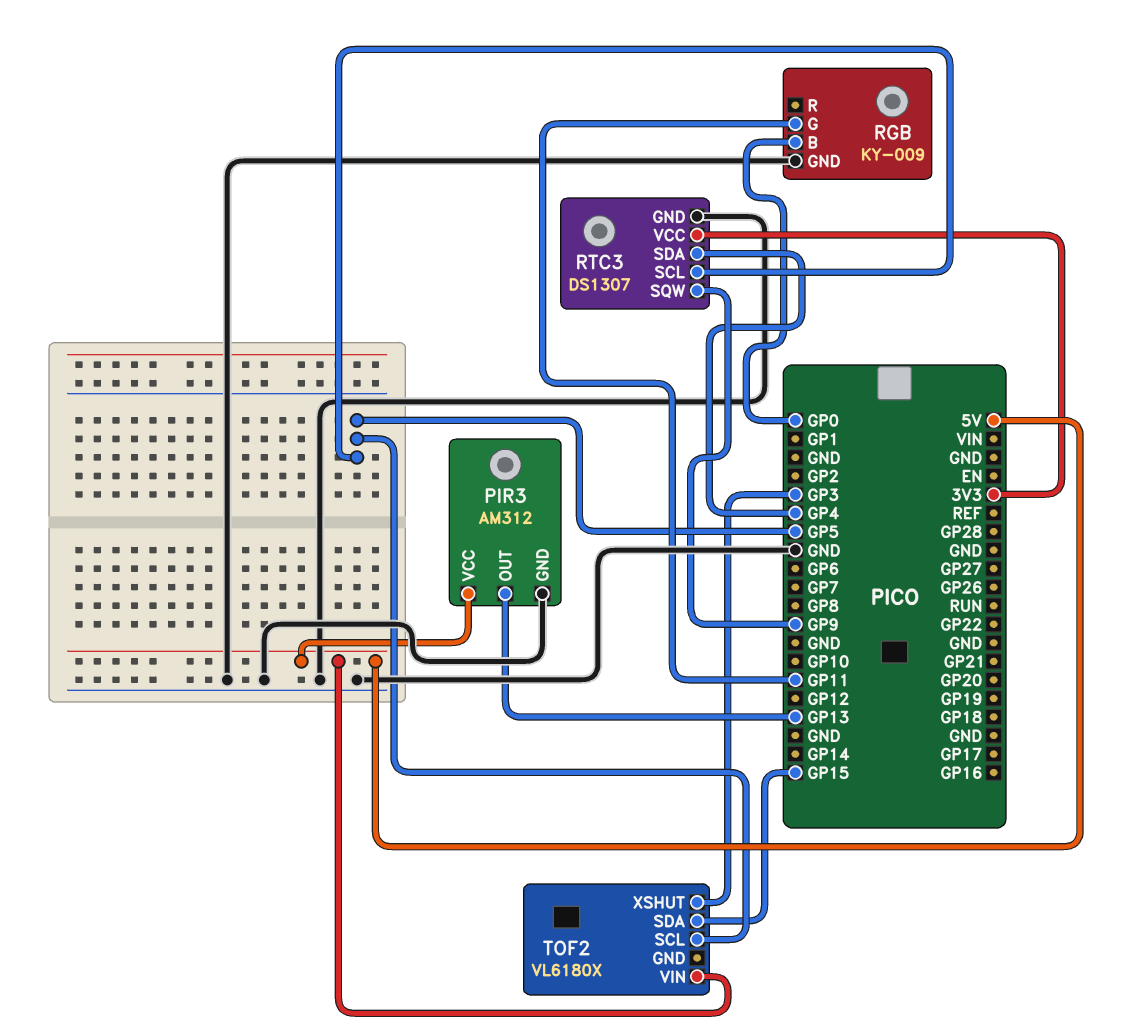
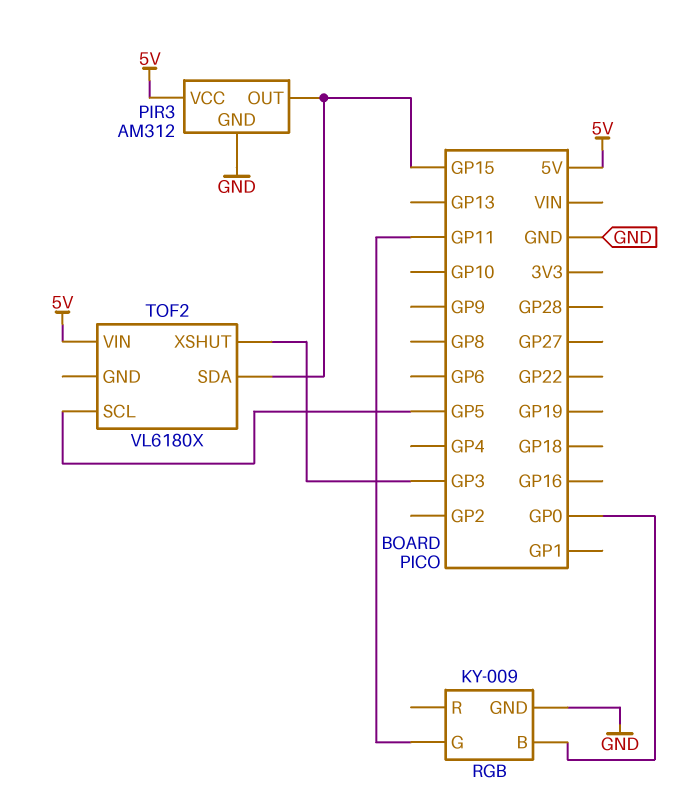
PIR3 pin OUT: GP13 -> GP15
RTC3: DS1307 -> none
RTC3 pin GND: GND -> none
RTC3 pin SCL: GP5 -> none
RTC3 pin SDA: GP4 -> none
RTC3 pin SQW: GP9 -> none
RTC3 pin VCC: 3V3 -> none

